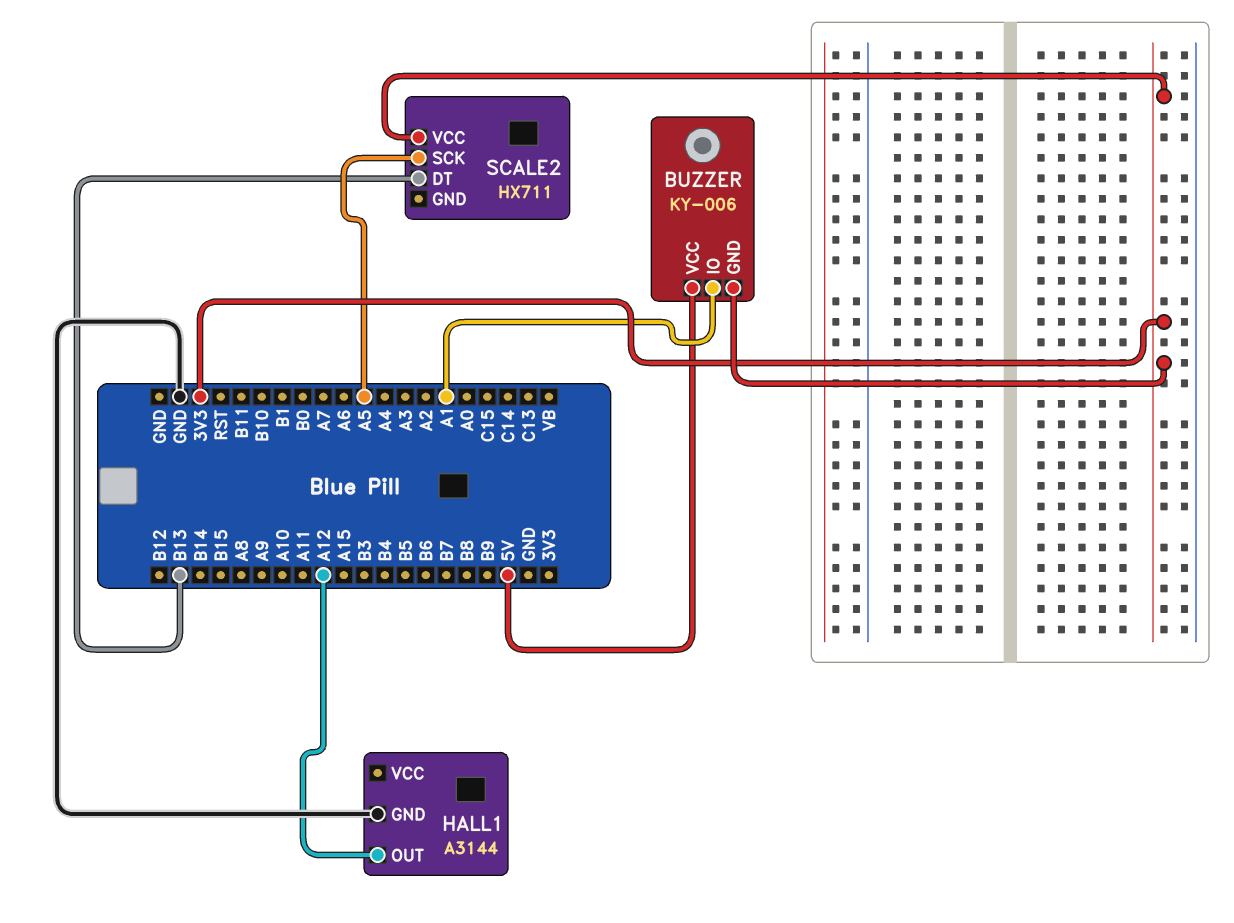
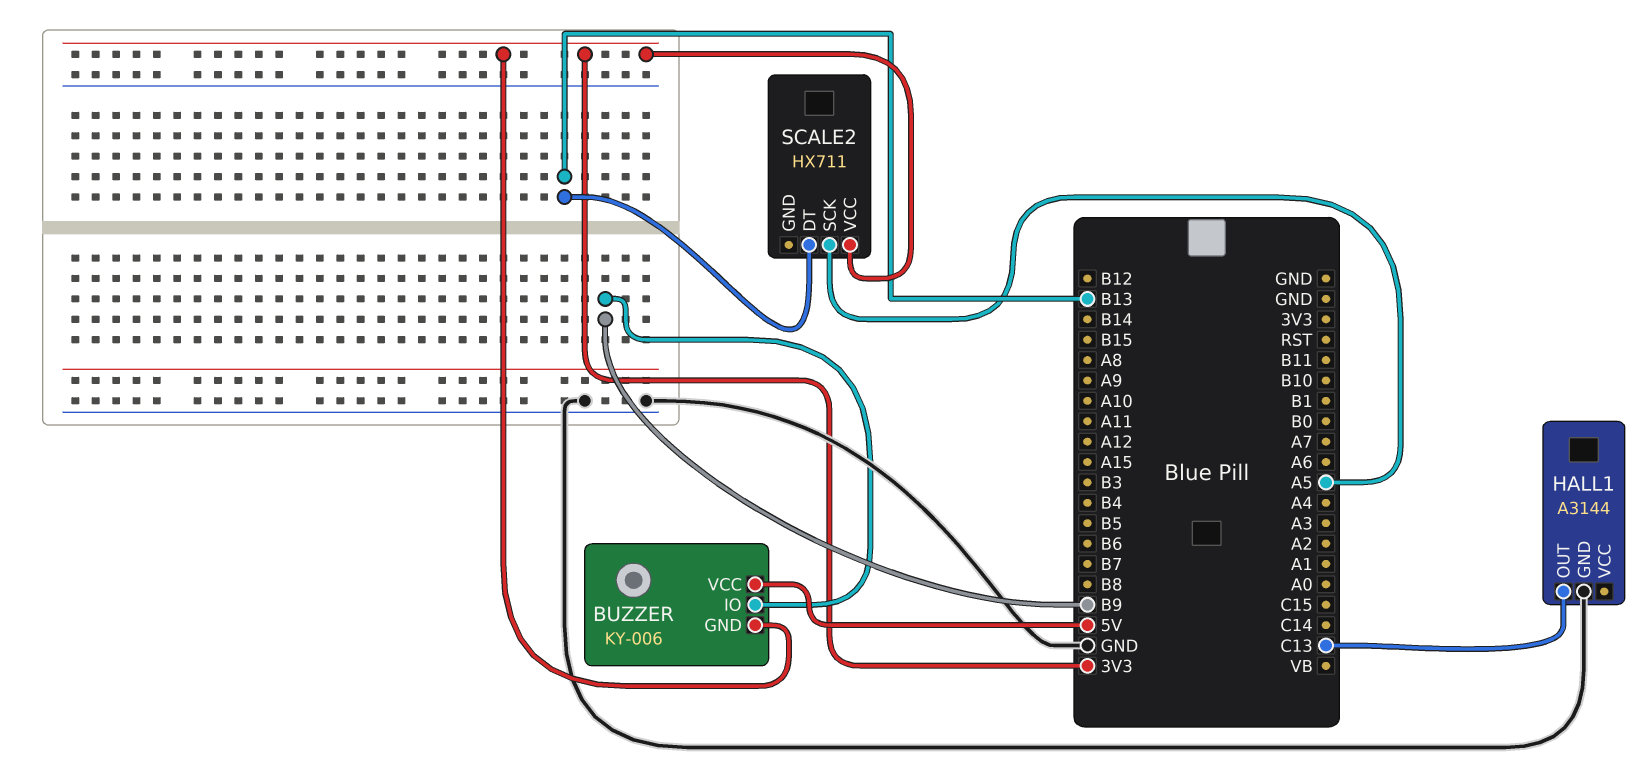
BUZZER pin IO: A1 -> B9
HALL1 pin OUT: A12 -> C13

